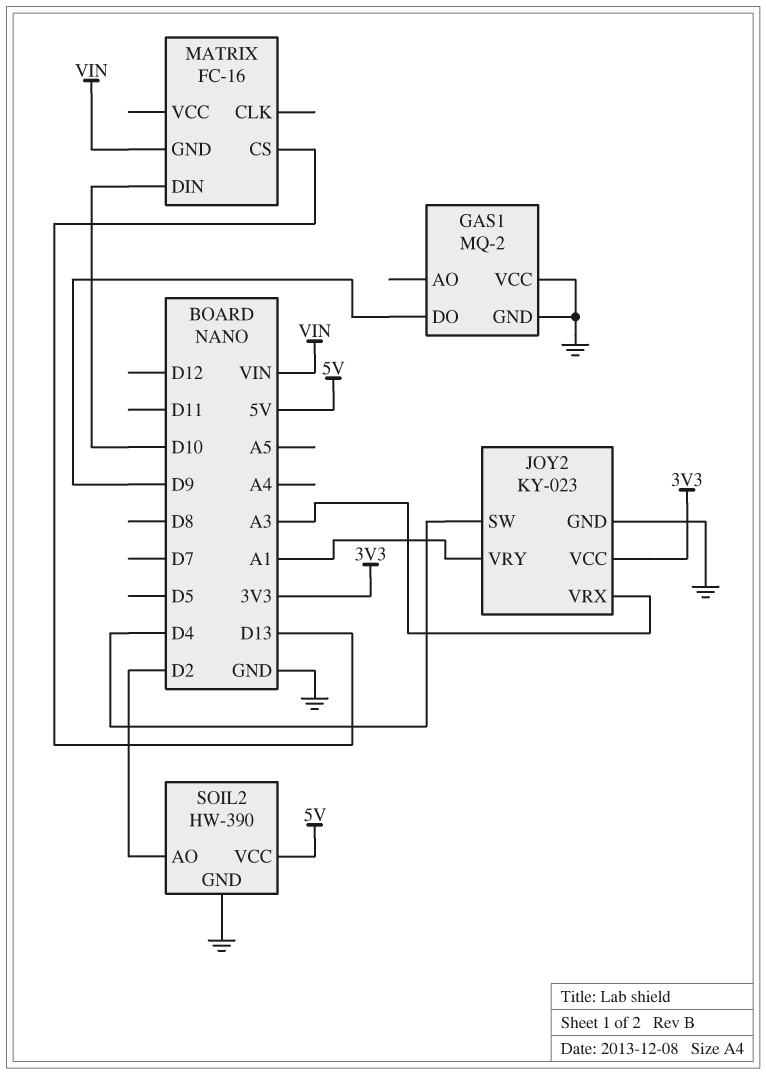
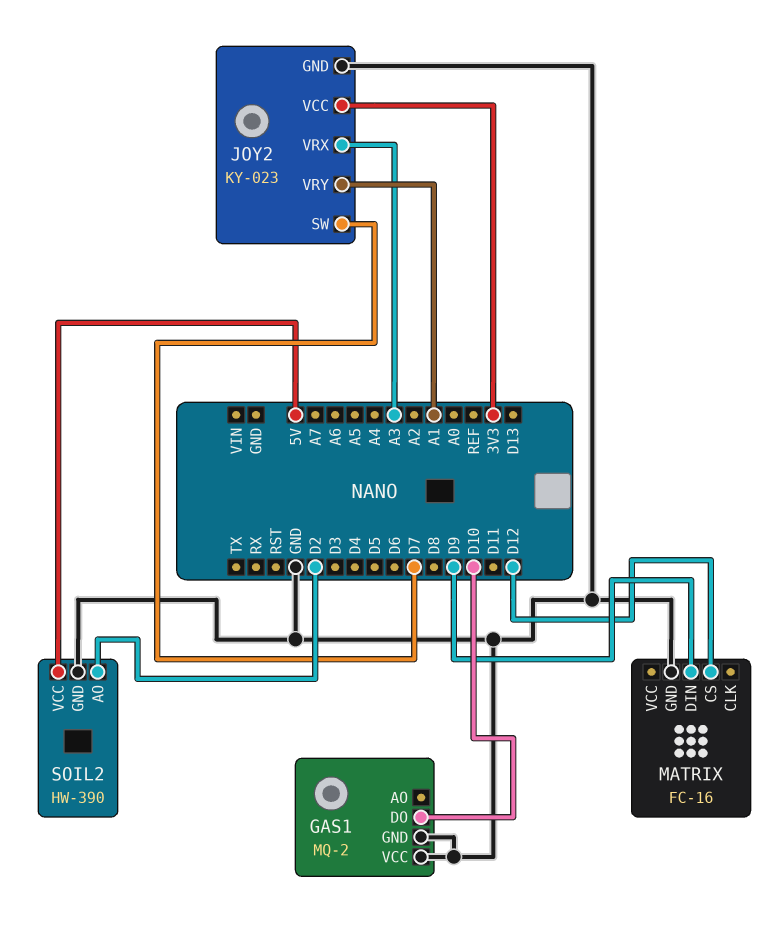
GAS1 pin DO: D9 -> D10
JOY2 pin SW: D4 -> D7
MATRIX pin CS: D13 -> D12
MATRIX pin DIN: D10 -> D9
MATRIX pin GND: VIN -> GND

